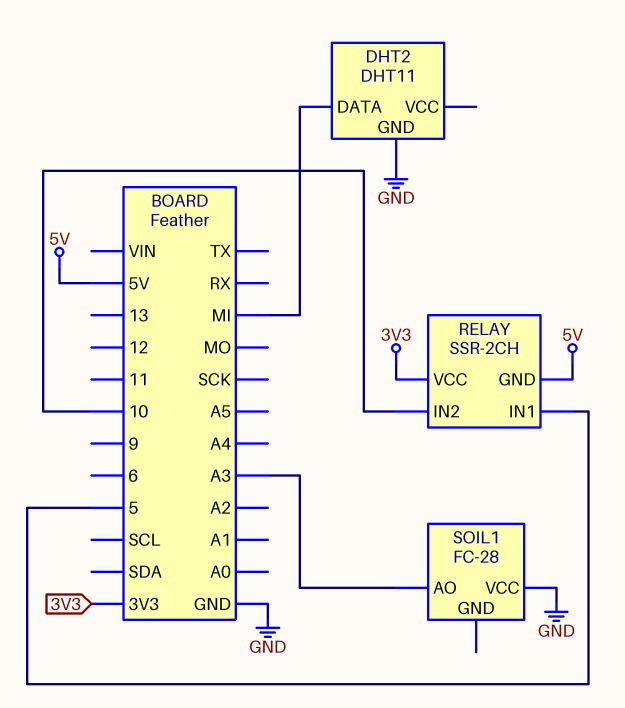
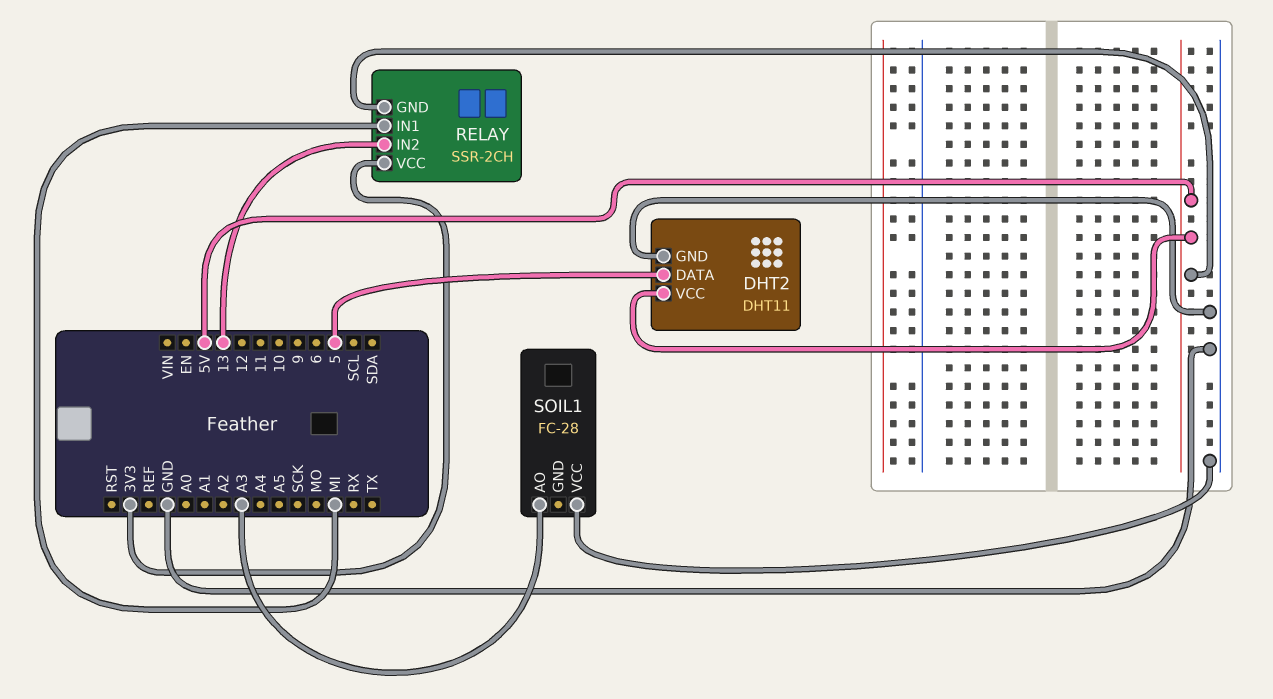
DHT2 pin DATA: MI -> 5
DHT2 pin VCC: none -> 5V
RELAY pin IN1: 5 -> MI
RELAY pin IN2: 10 -> 13

